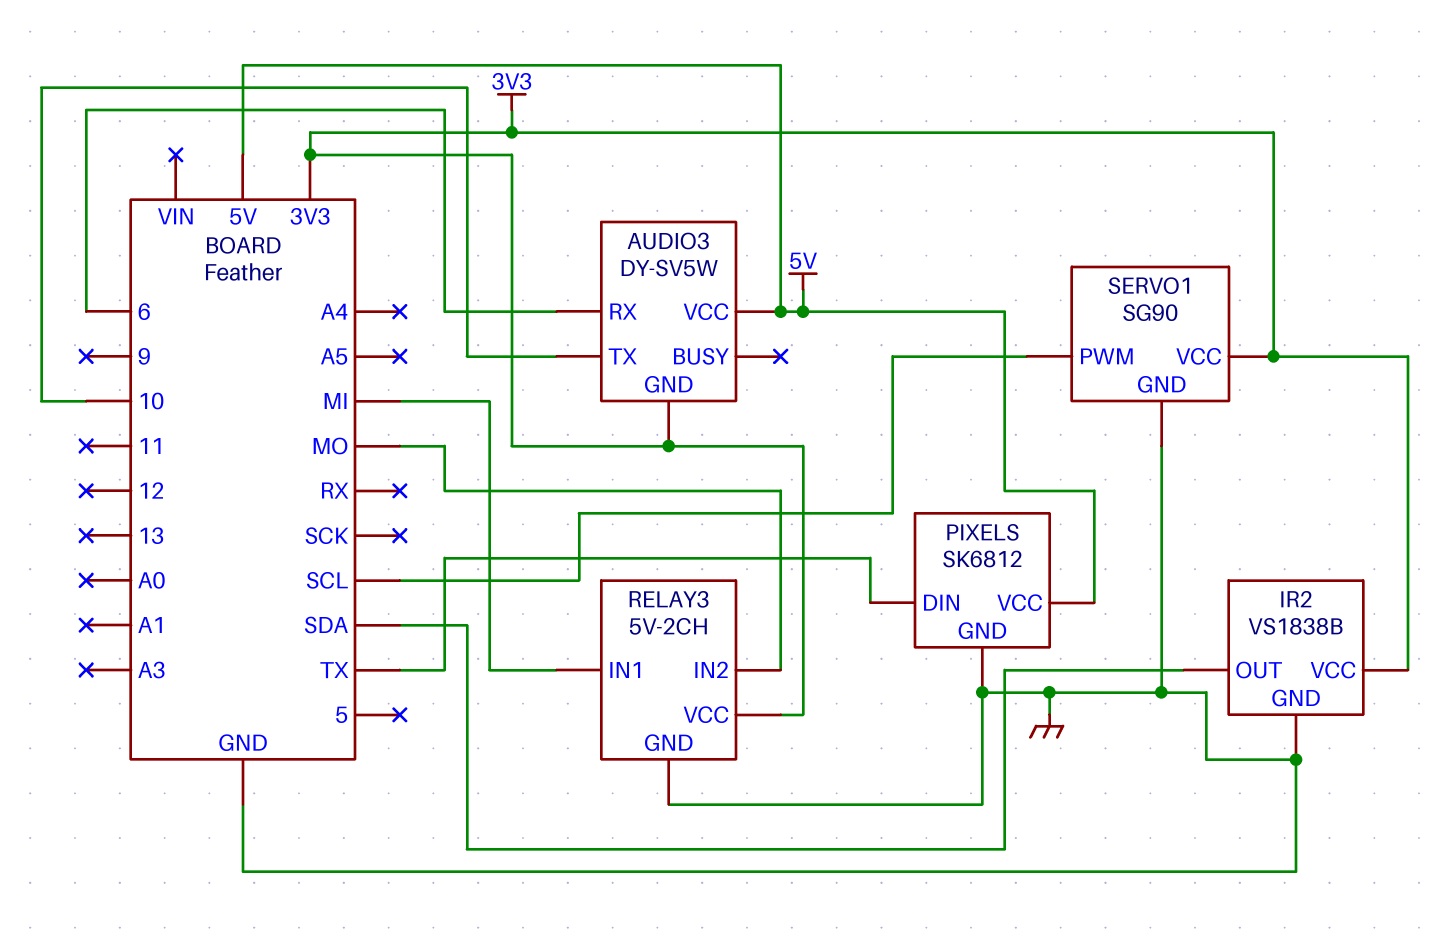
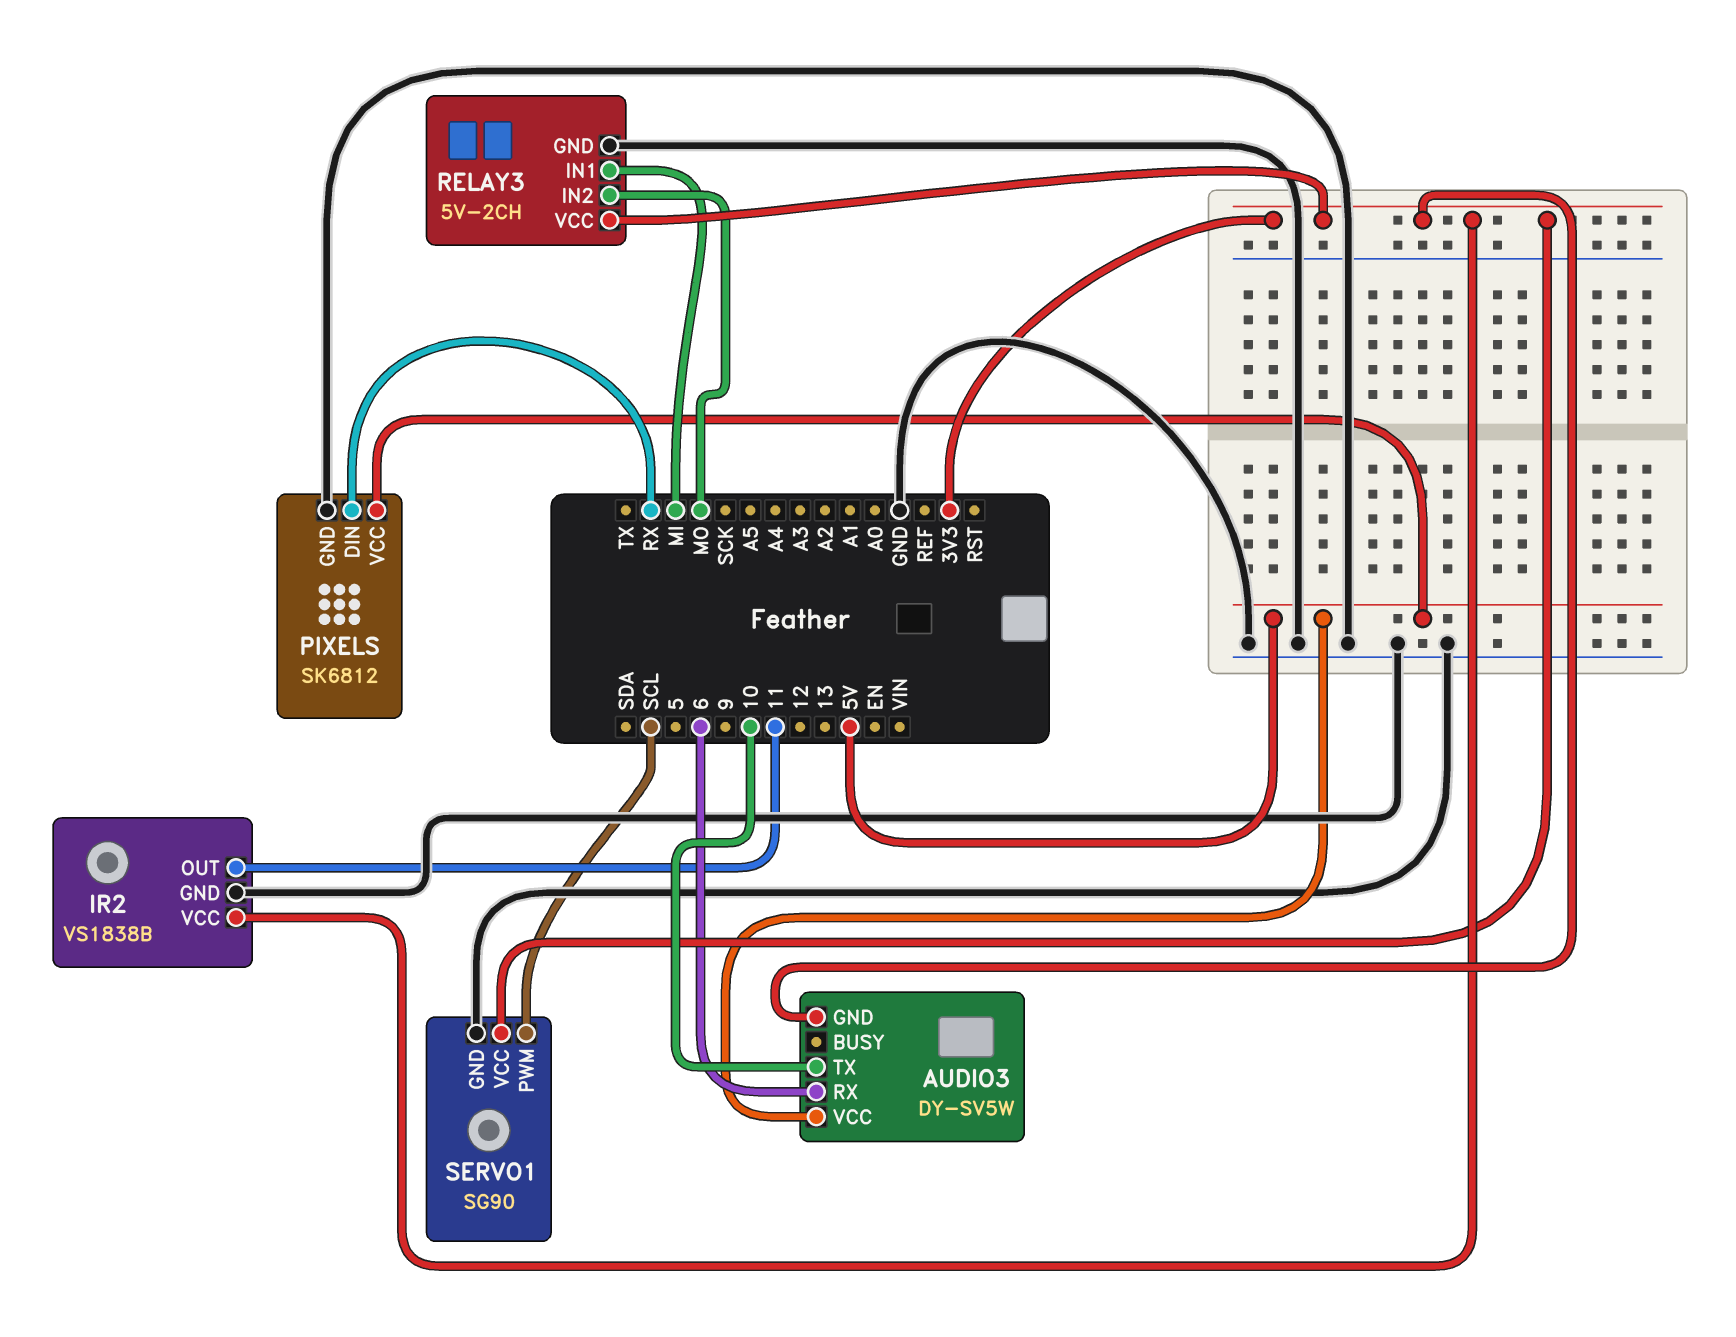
IR2 pin OUT: SDA -> 11
PIXELS pin DIN: TX -> RX

